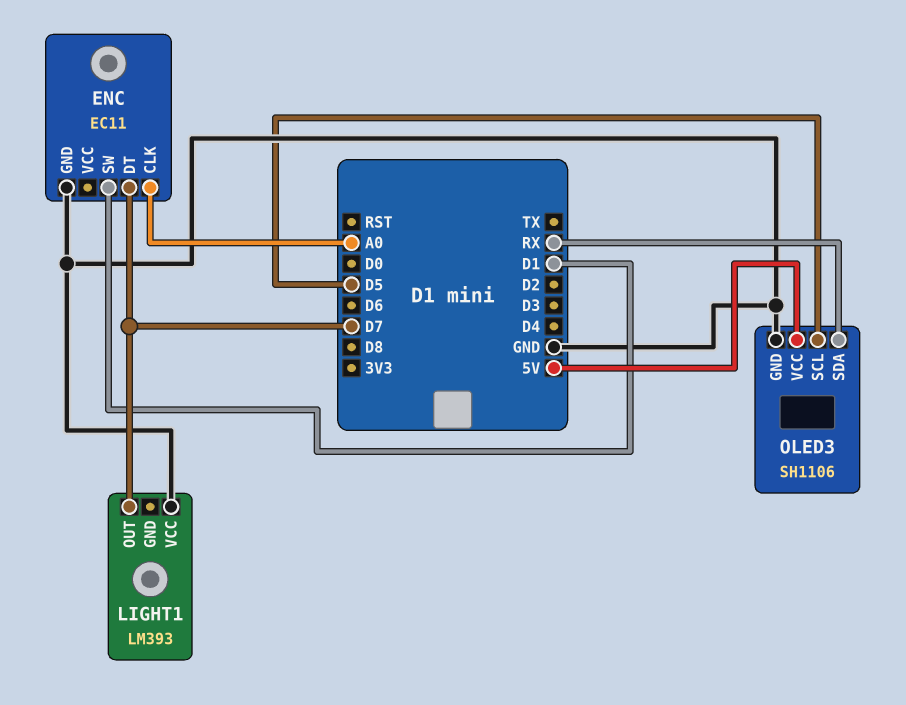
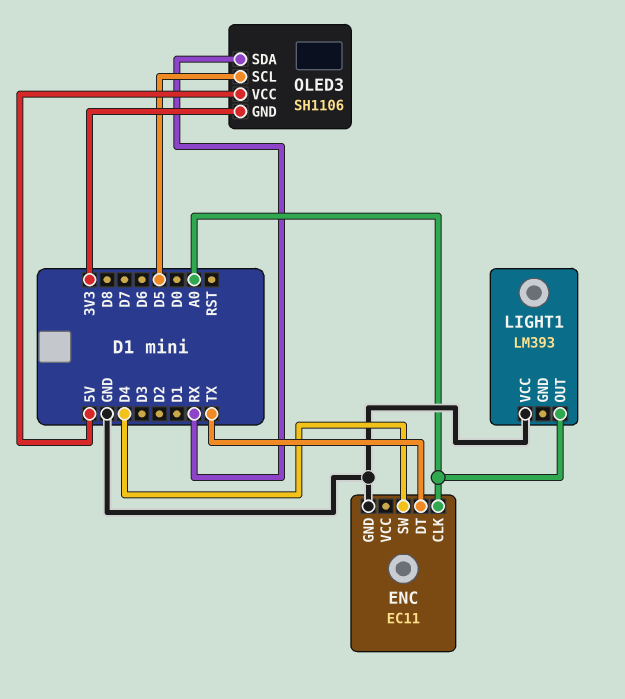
ENC pin DT: D7 -> TX
ENC pin SW: D1 -> D4
LIGHT1 pin OUT: D7 -> A0
OLED3 pin GND: GND -> 3V3

